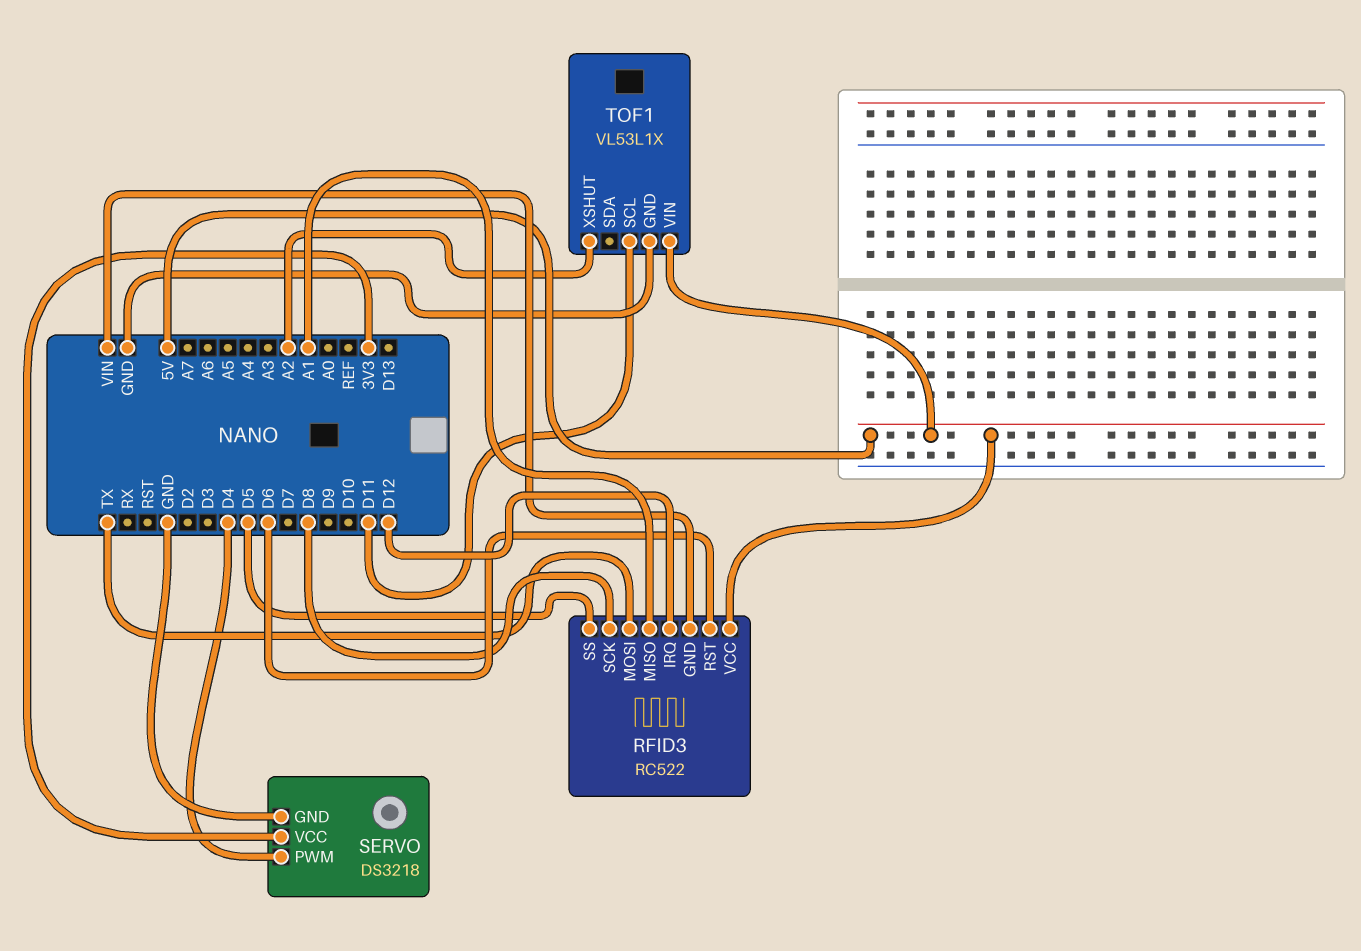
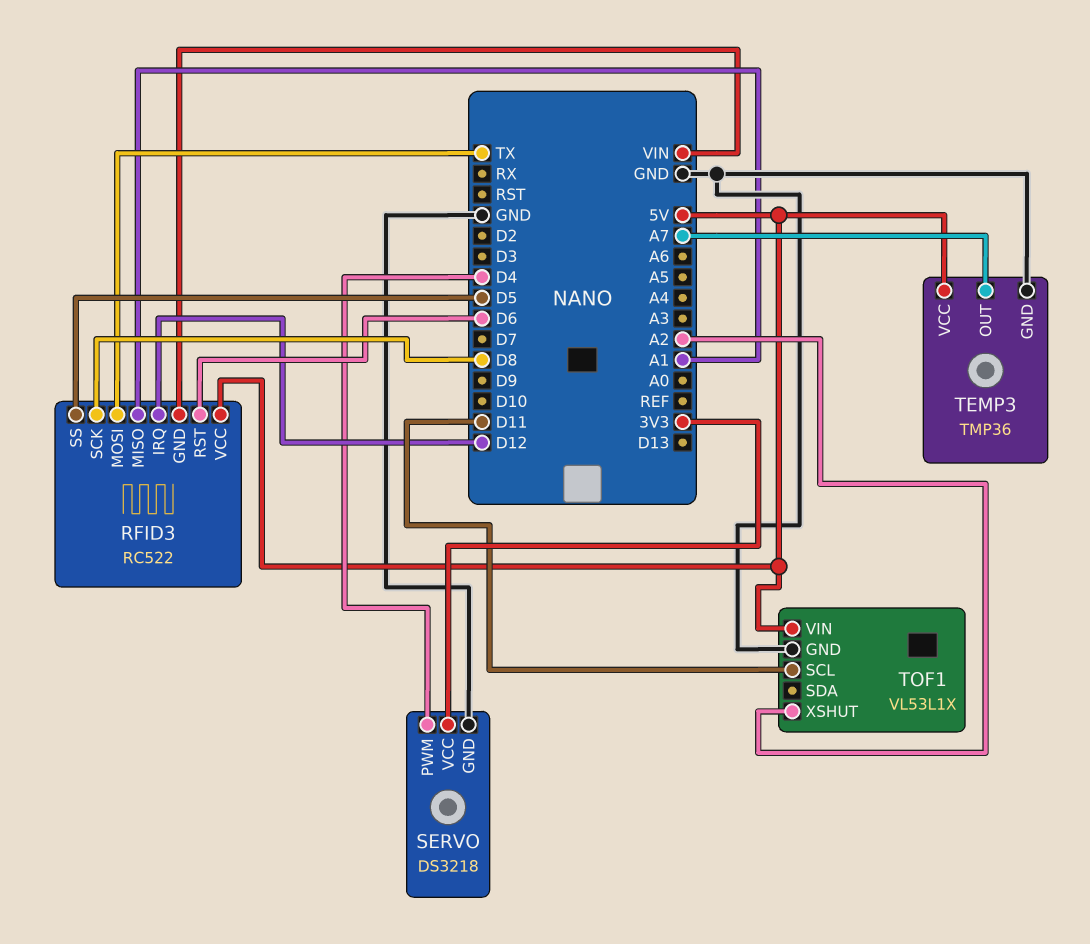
TEMP3: none -> TMP36
TEMP3 pin GND: none -> GND
TEMP3 pin OUT: none -> A7
TEMP3 pin VCC: none -> 5V

